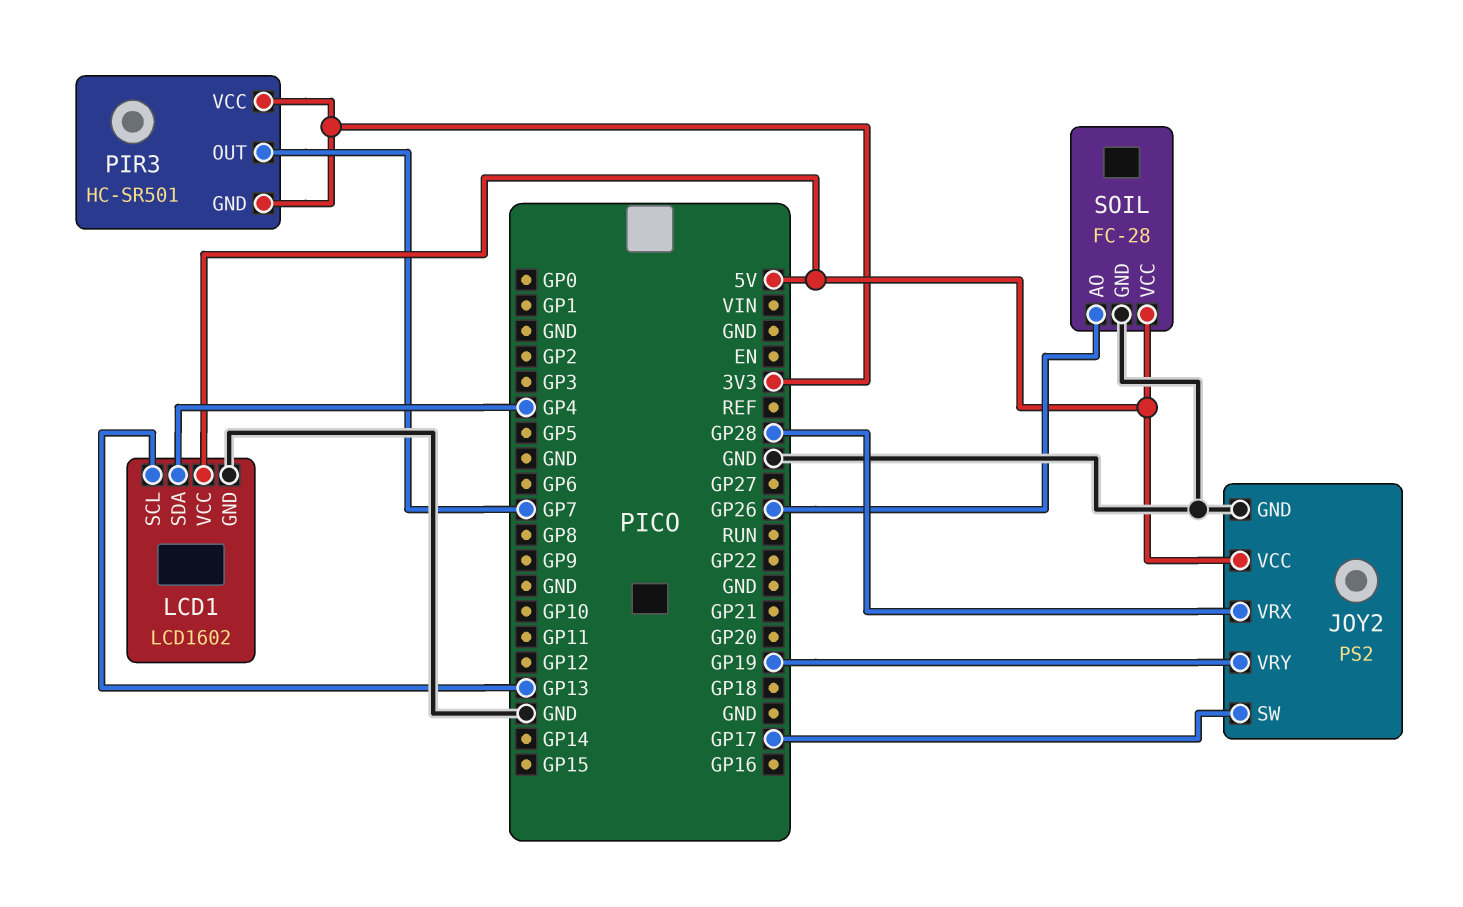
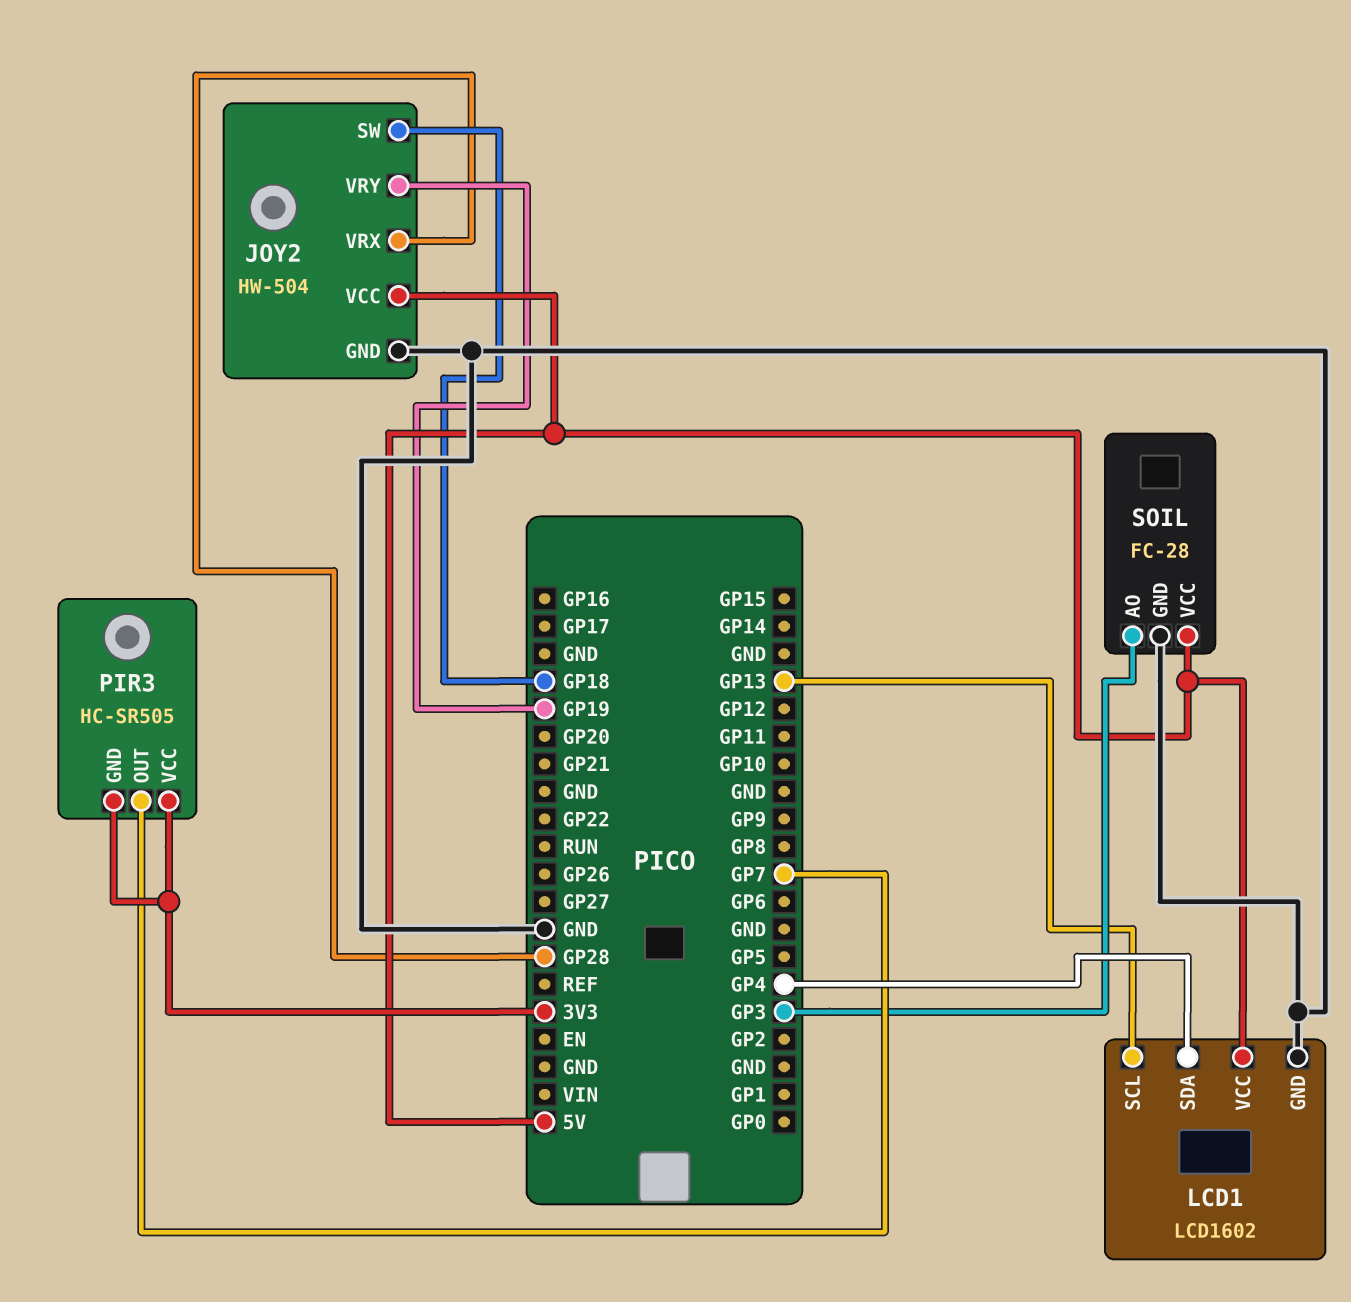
JOY2: PS2 -> HW-504
JOY2 pin SW: GP17 -> GP18
PIR3: HC-SR501 -> HC-SR505
SOIL pin AO: GP26 -> GP3

